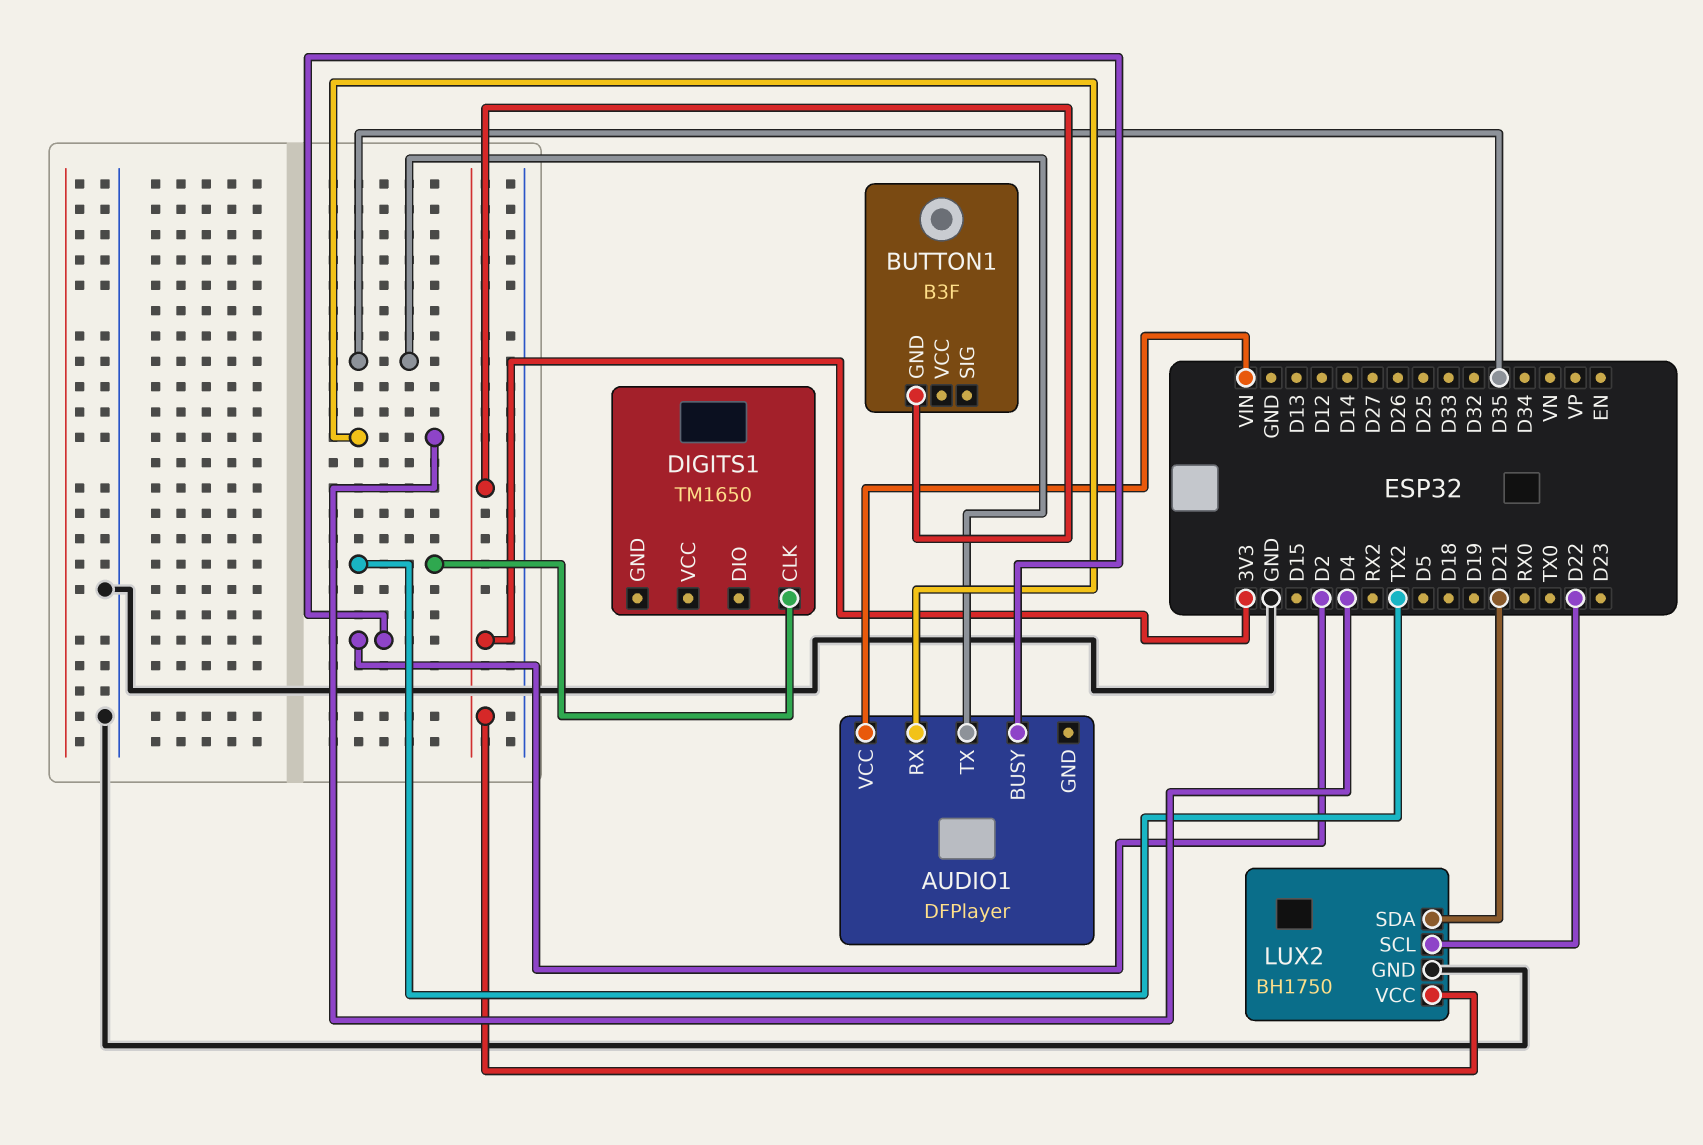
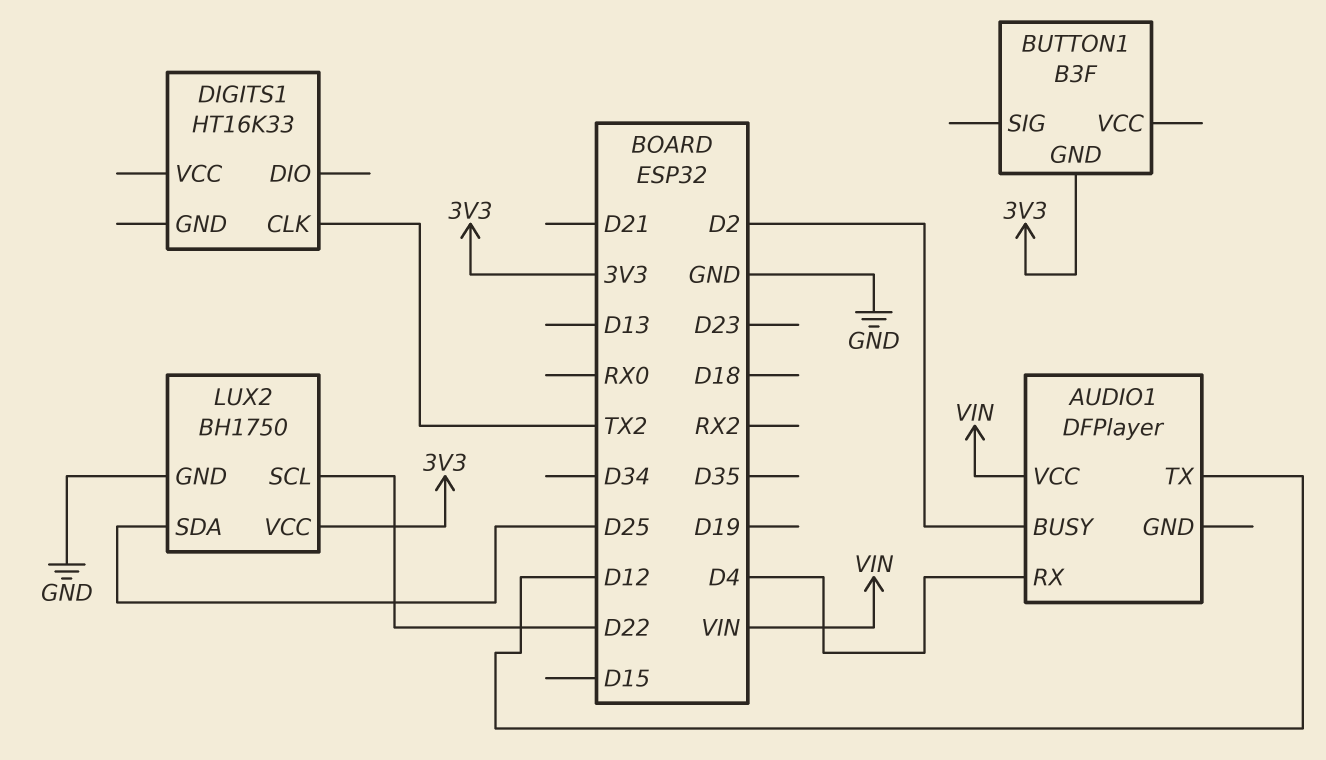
AUDIO1 pin TX: D35 -> D12
DIGITS1: TM1650 -> HT16K33
LUX2 pin SDA: D21 -> D25

